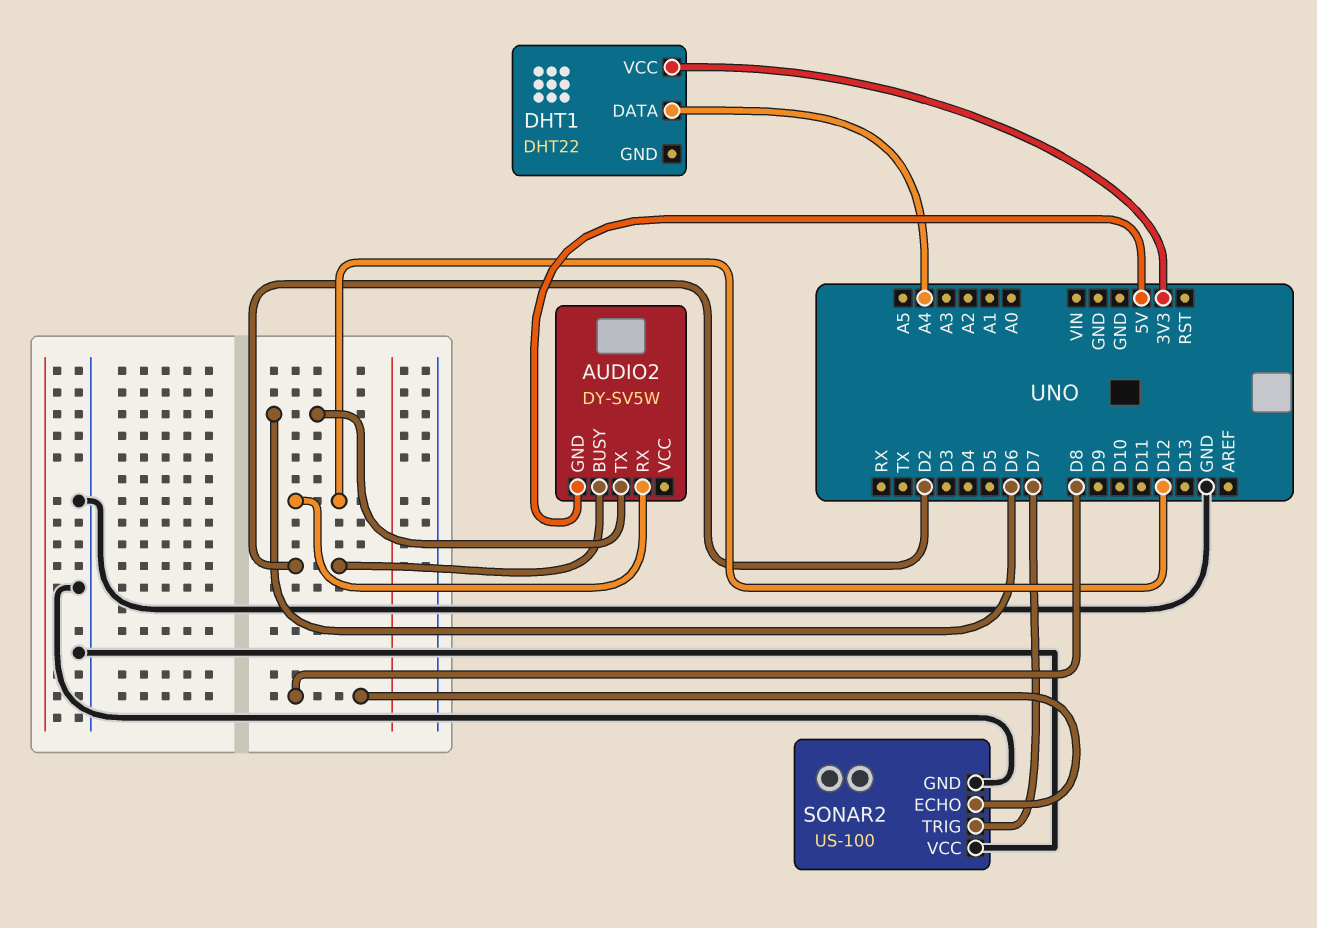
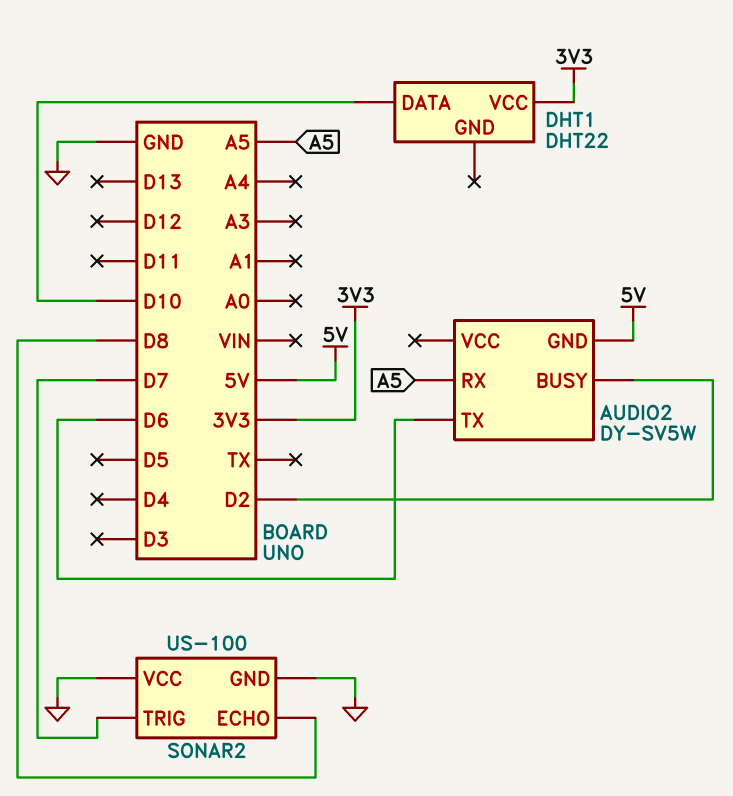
AUDIO2 pin RX: D12 -> A5
DHT1 pin DATA: A4 -> D10

